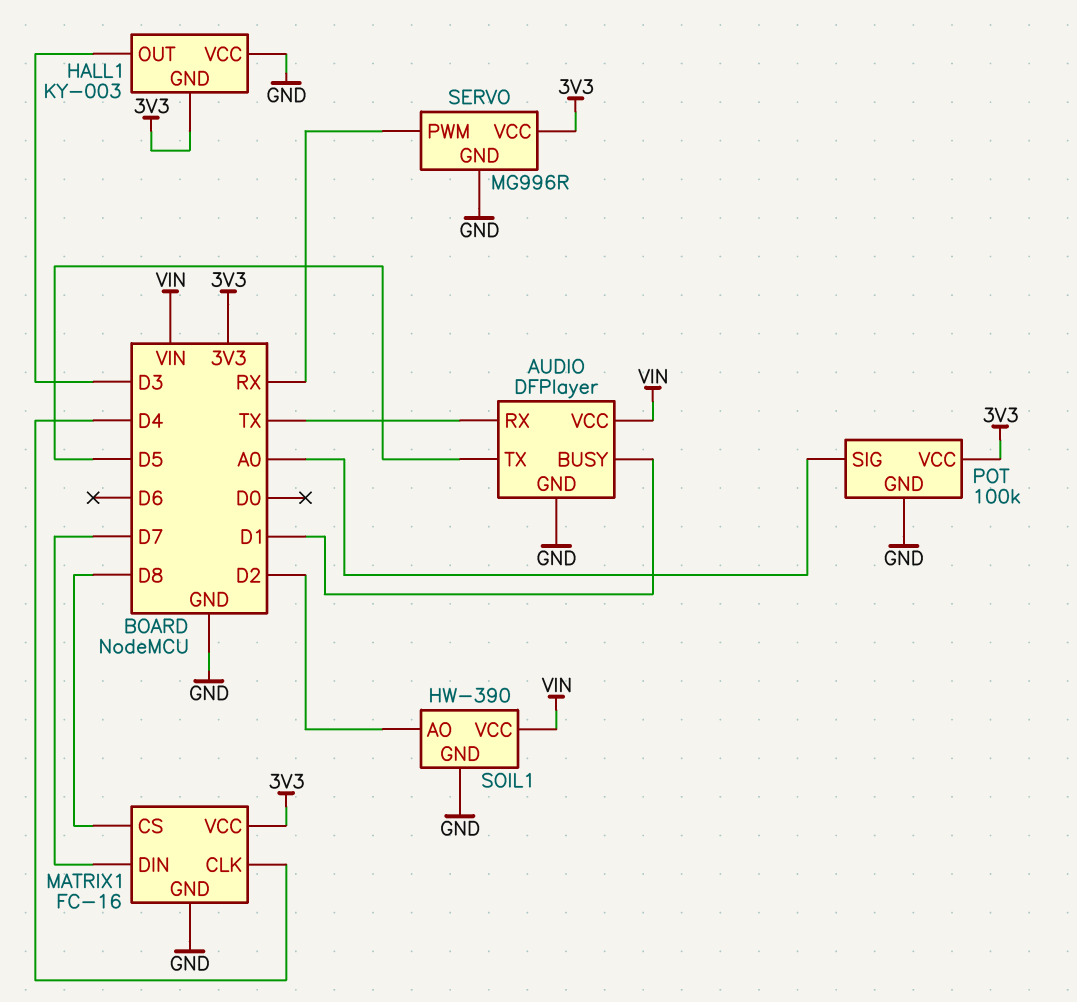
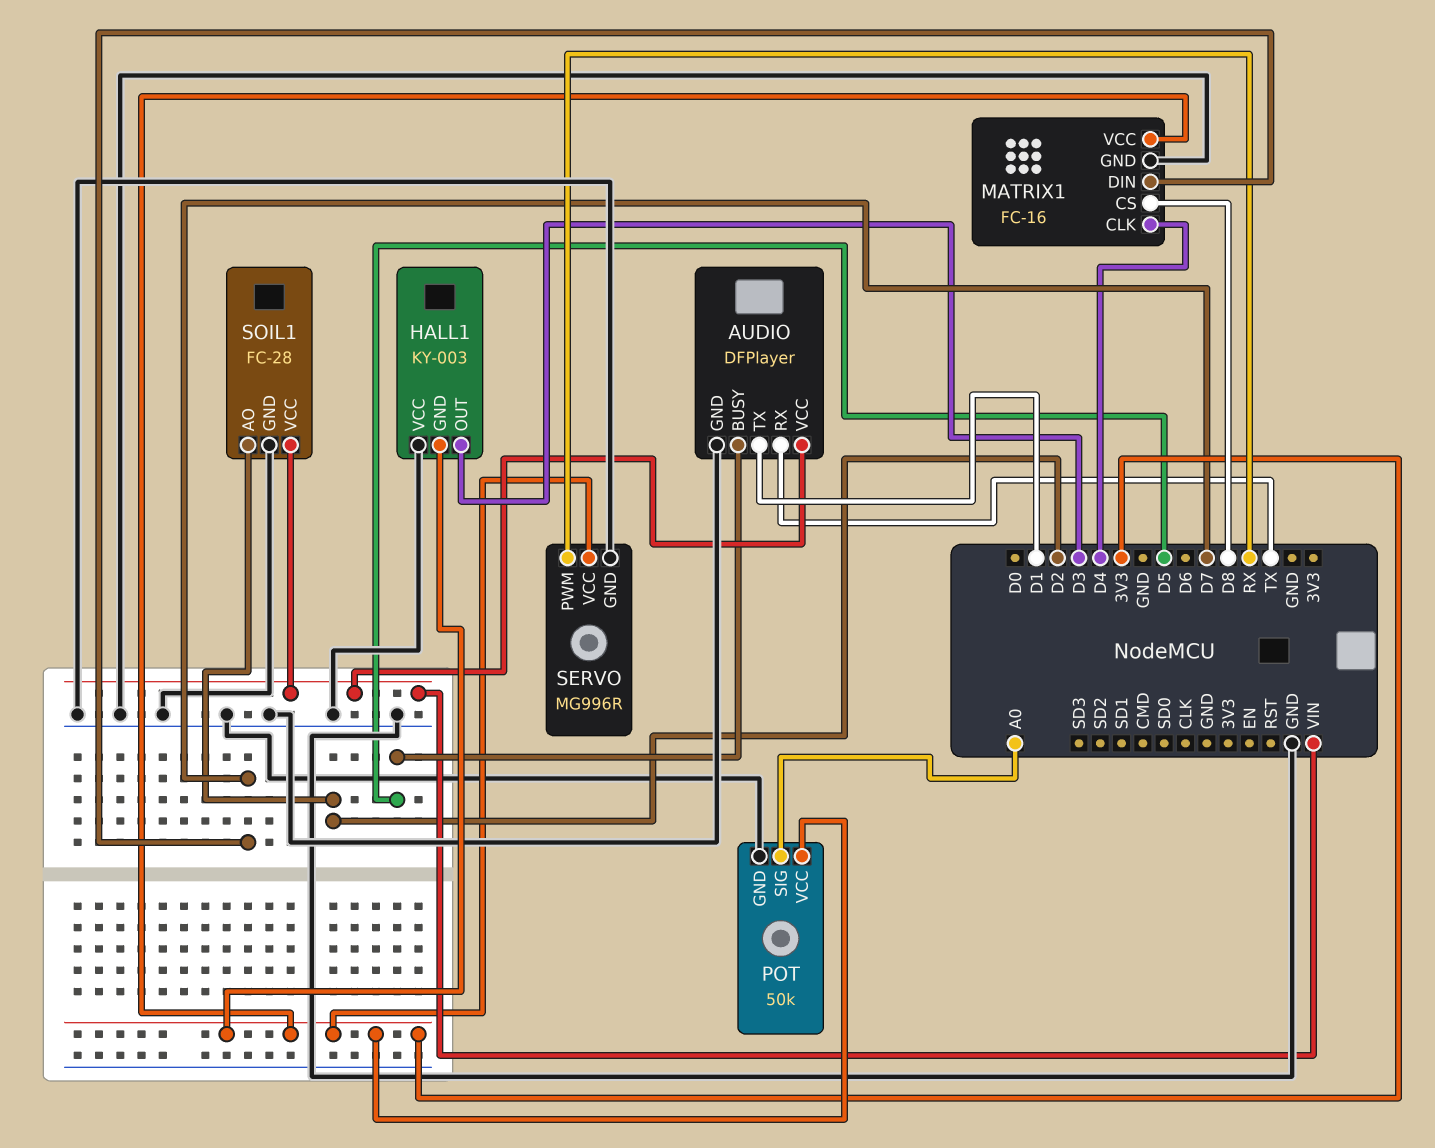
AUDIO pin BUSY: D1 -> D5
AUDIO pin TX: D5 -> D1
POT: 100k -> 50k
SOIL1: HW-390 -> FC-28

